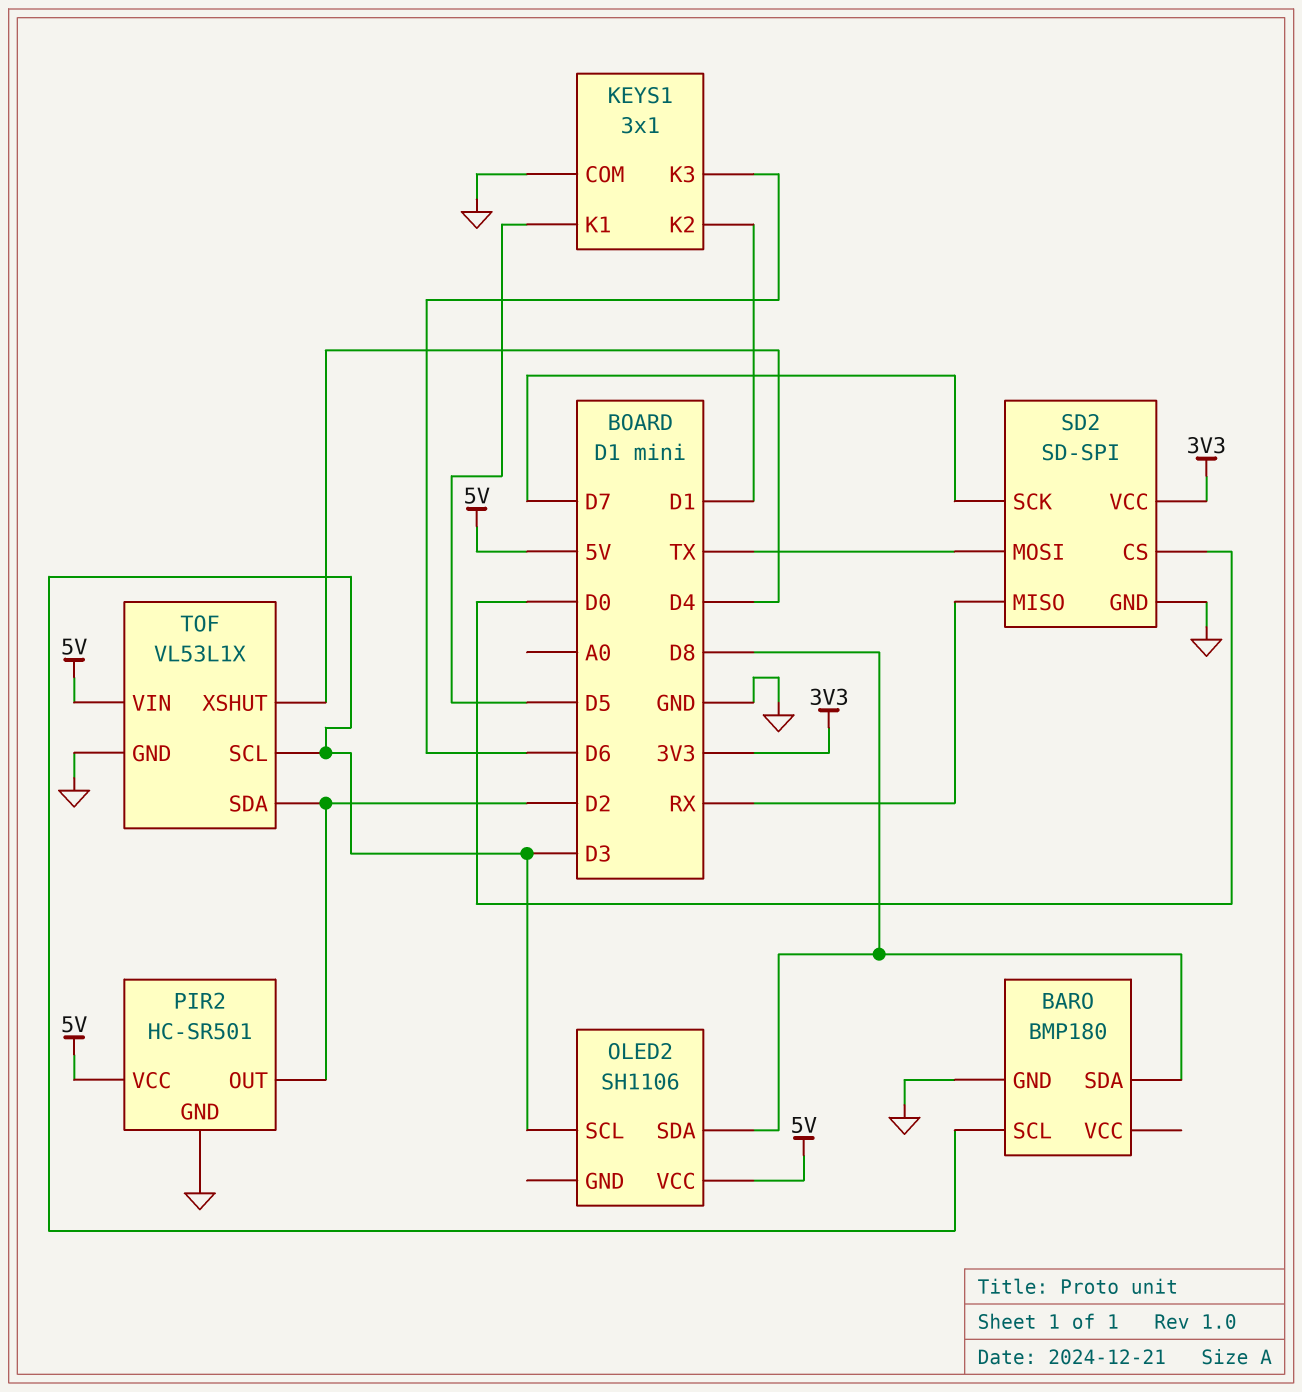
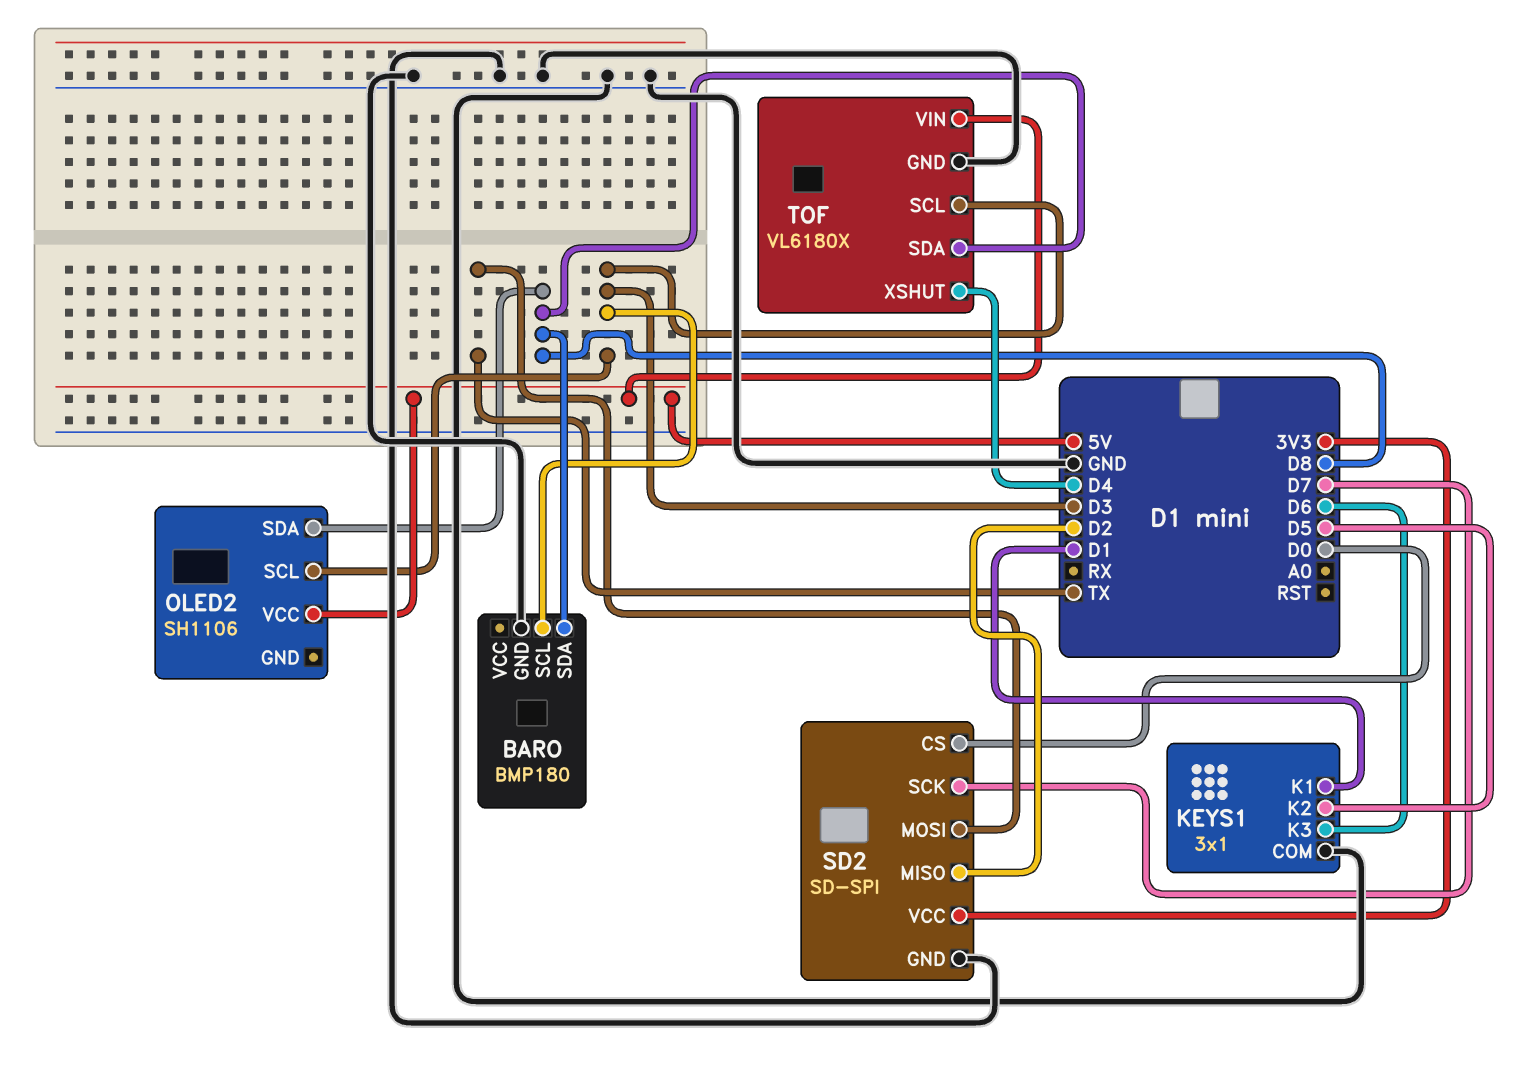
KEYS1 pin K1: D5 -> D1
KEYS1 pin K2: D1 -> D5
PIR2: HC-SR501 -> none
PIR2 pin GND: GND -> none
PIR2 pin OUT: D2 -> none
PIR2 pin VCC: 5V -> none
SD2 pin MISO: RX -> D2
TOF: VL53L1X -> VL6180X
TOF pin SDA: D2 -> D8

